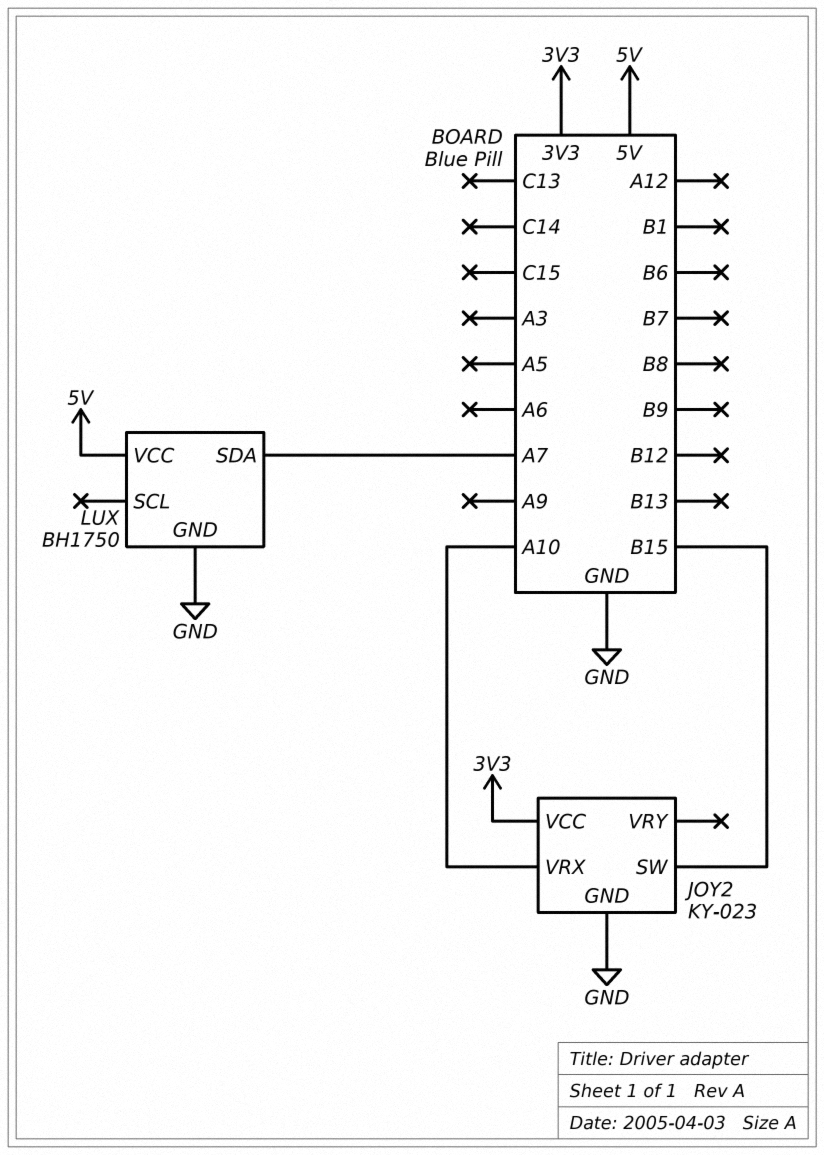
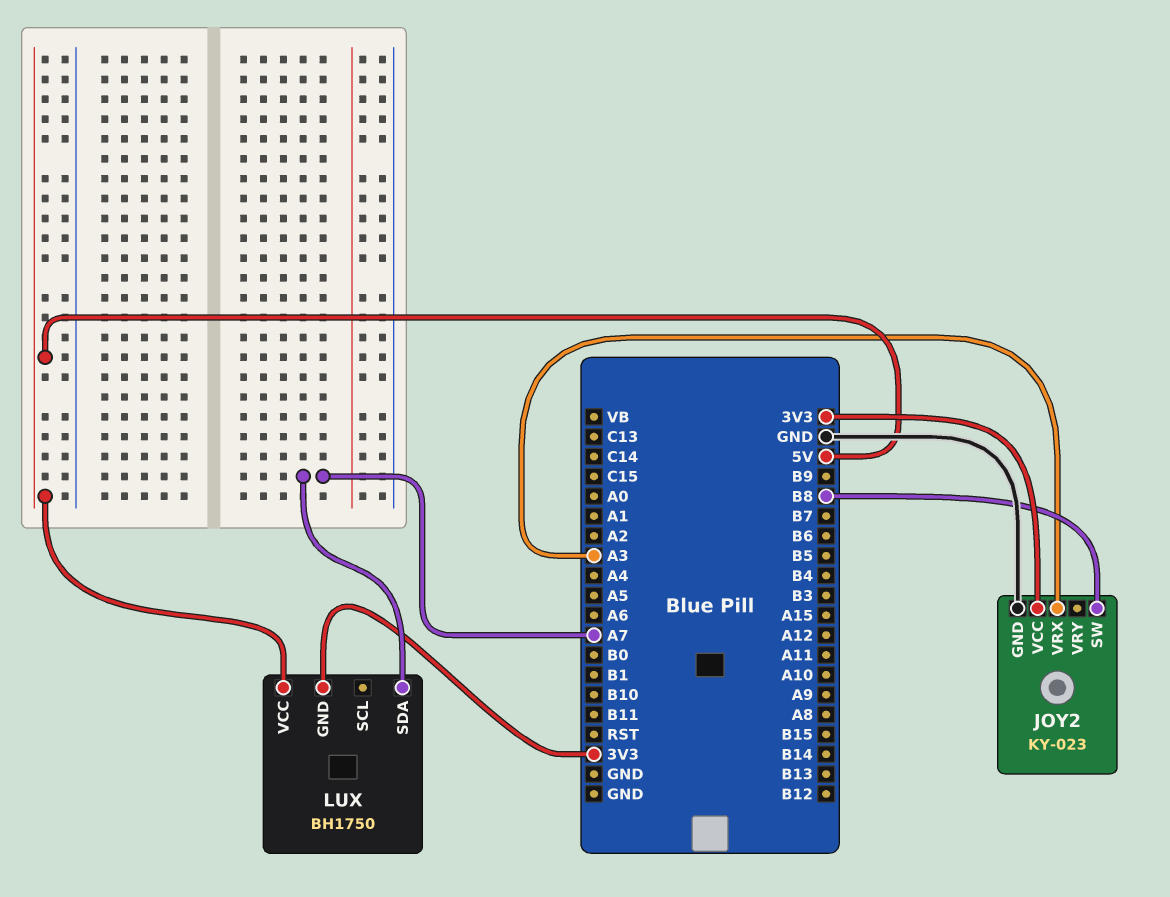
JOY2 pin SW: B15 -> B8
JOY2 pin VRX: A10 -> A3
LUX pin GND: GND -> 3V3

